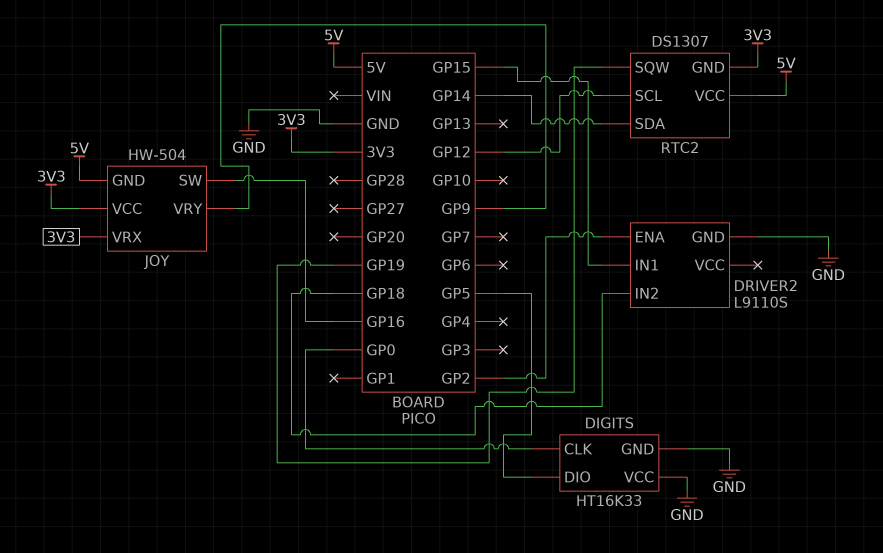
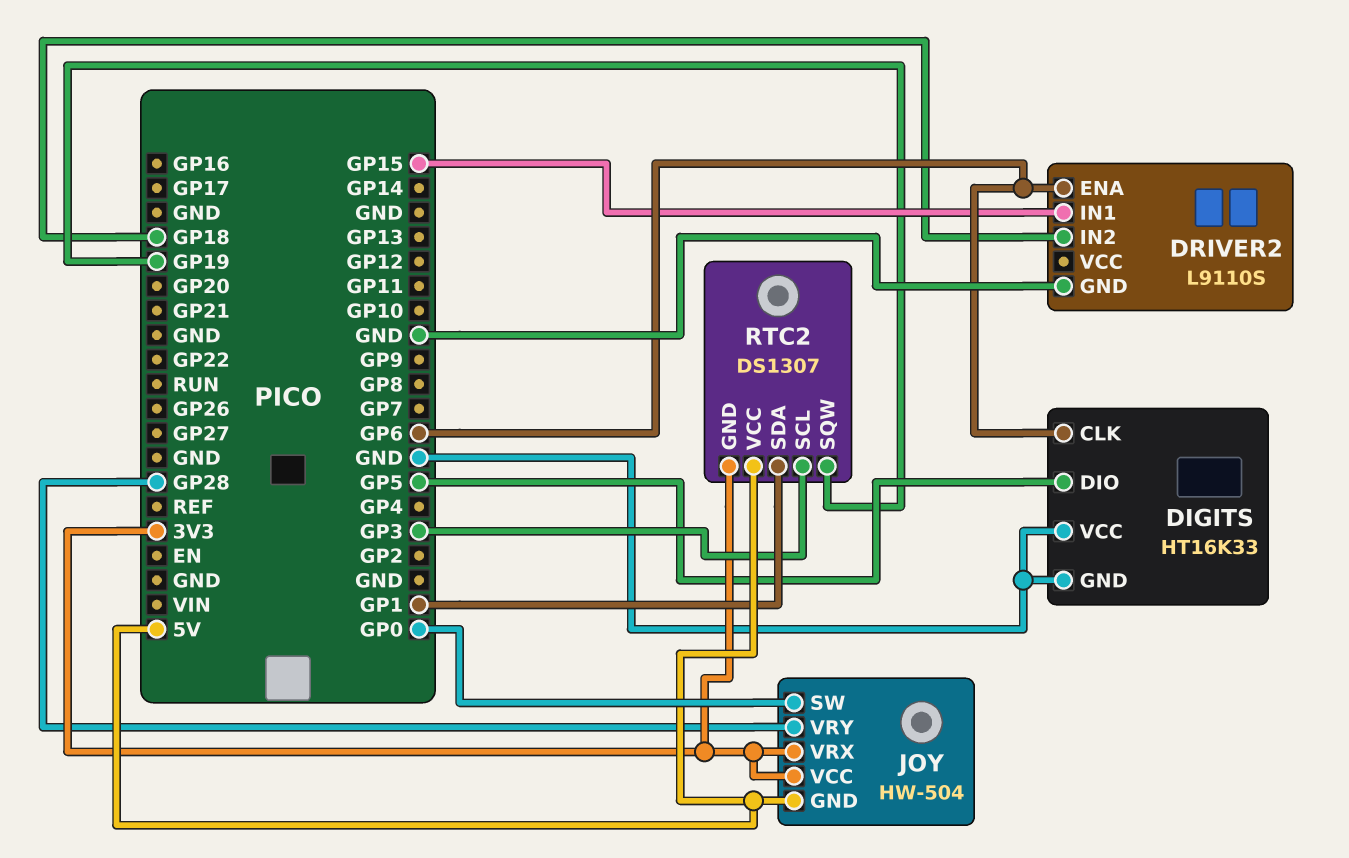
DIGITS pin CLK: GP0 -> GP6
DRIVER2 pin ENA: GP2 -> GP6
JOY pin SW: GP16 -> GP0
JOY pin VRY: GP9 -> GP28
RTC2 pin SCL: GP12 -> GP3
RTC2 pin SDA: GP14 -> GP1

